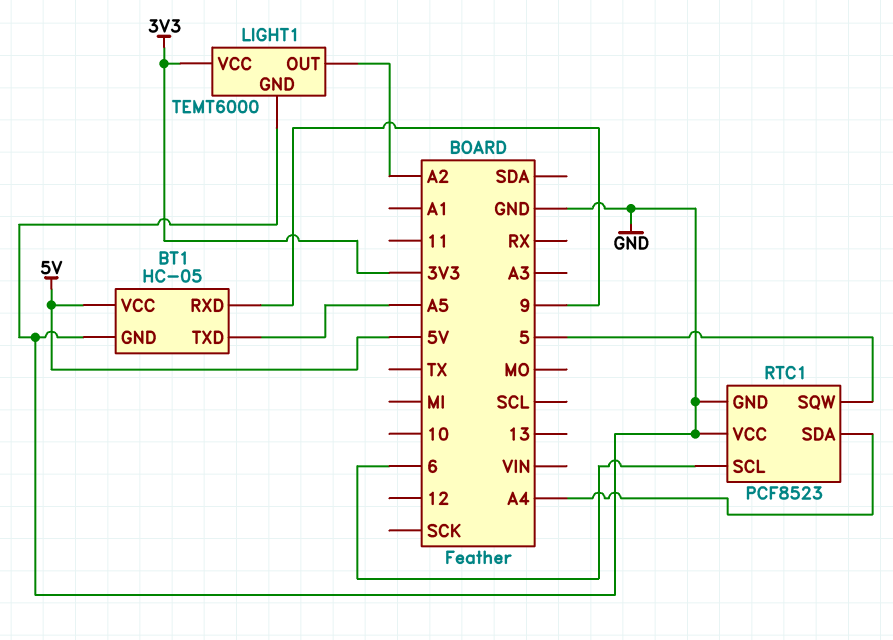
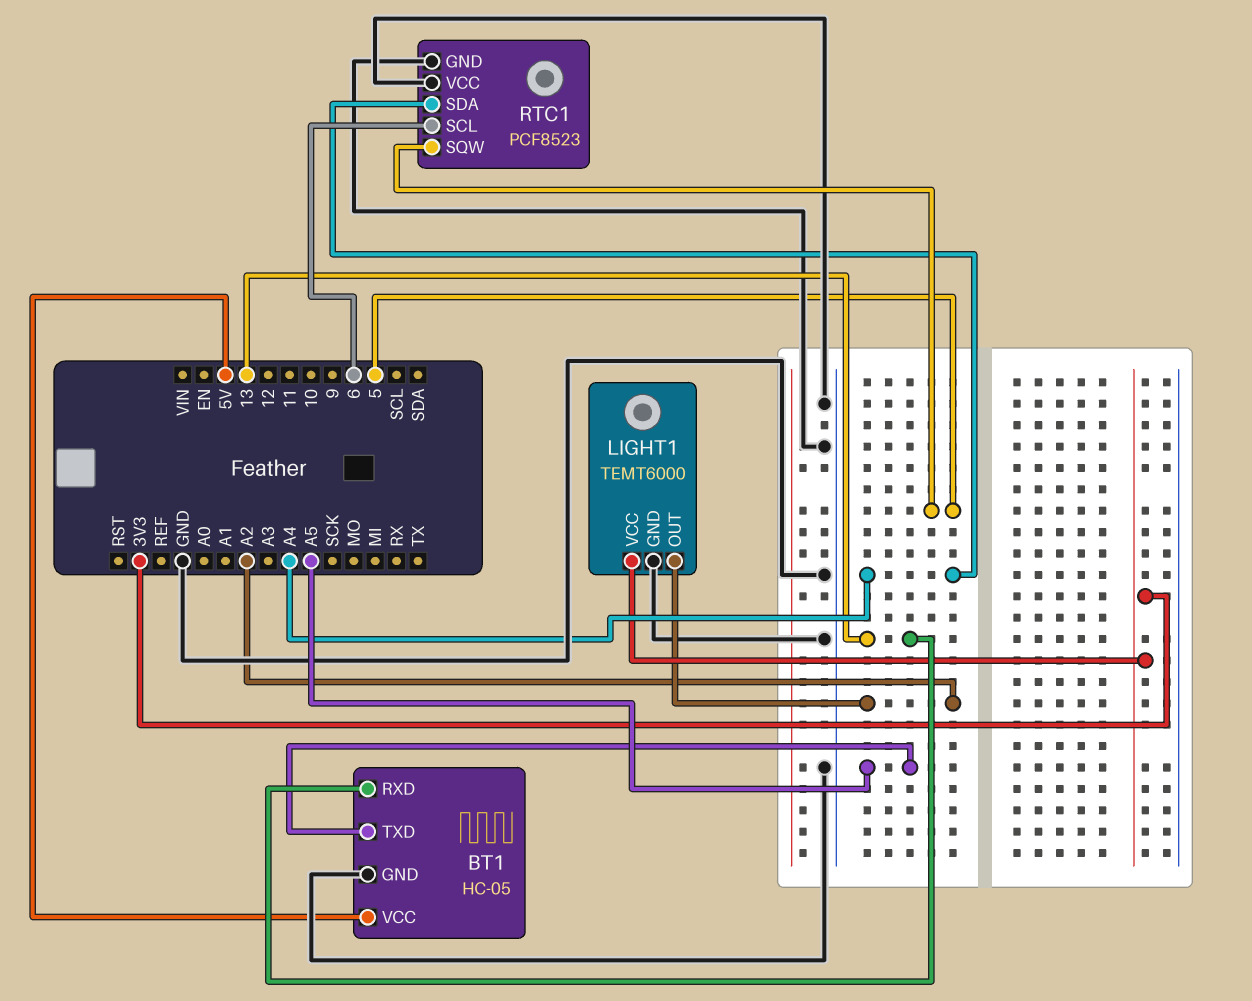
BT1 pin RXD: 9 -> 13

